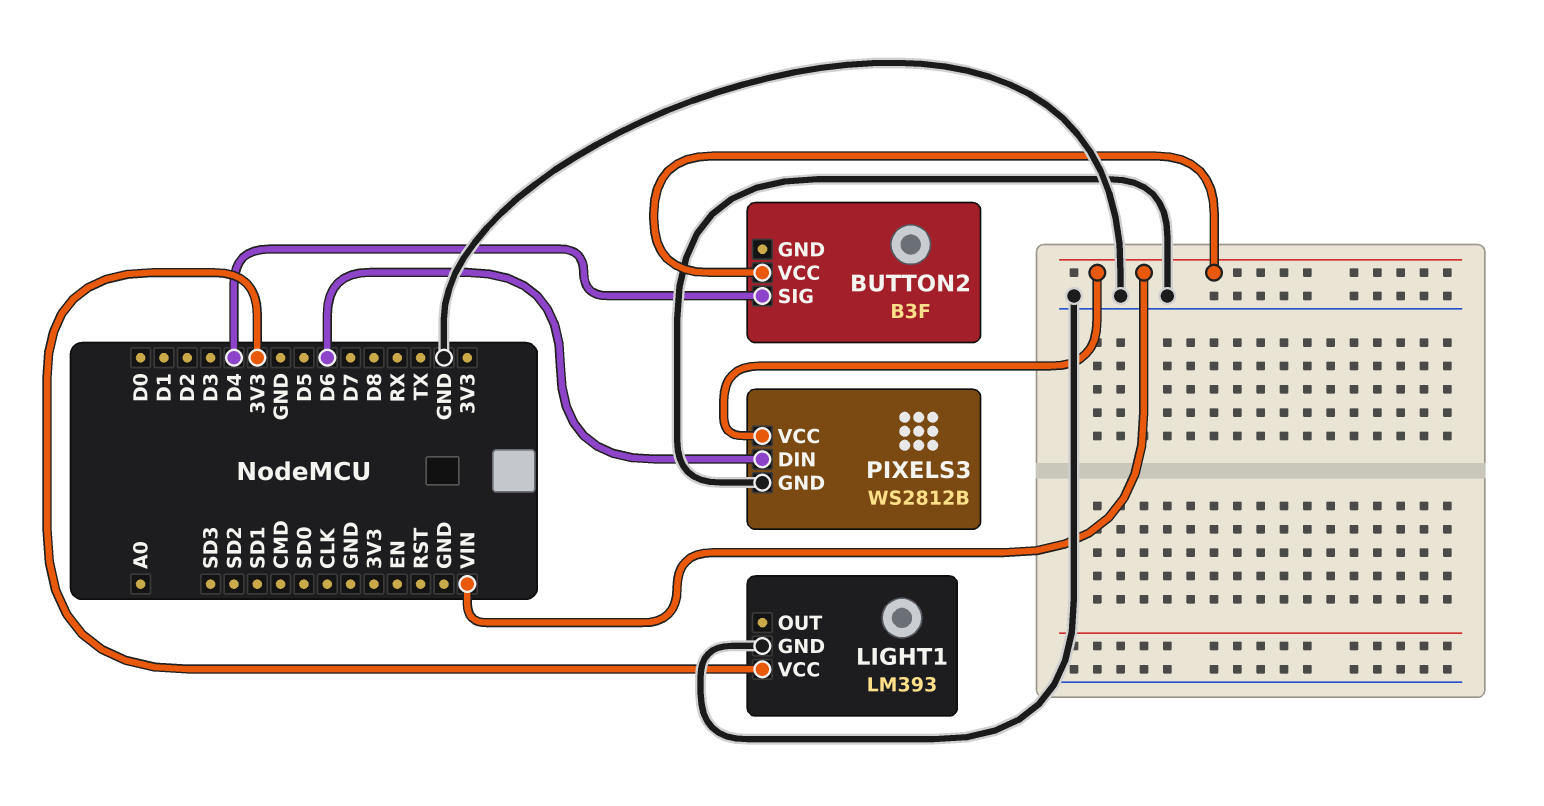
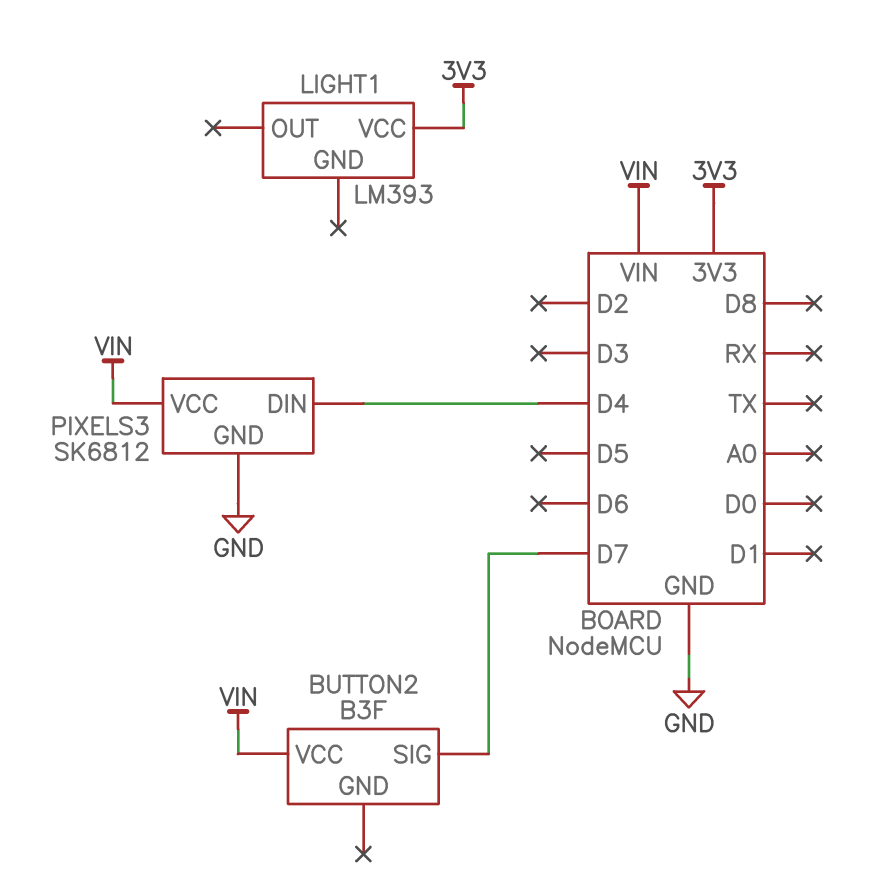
BUTTON2 pin SIG: D4 -> D7
LIGHT1 pin GND: GND -> none
PIXELS3: WS2812B -> SK6812
PIXELS3 pin DIN: D6 -> D4

